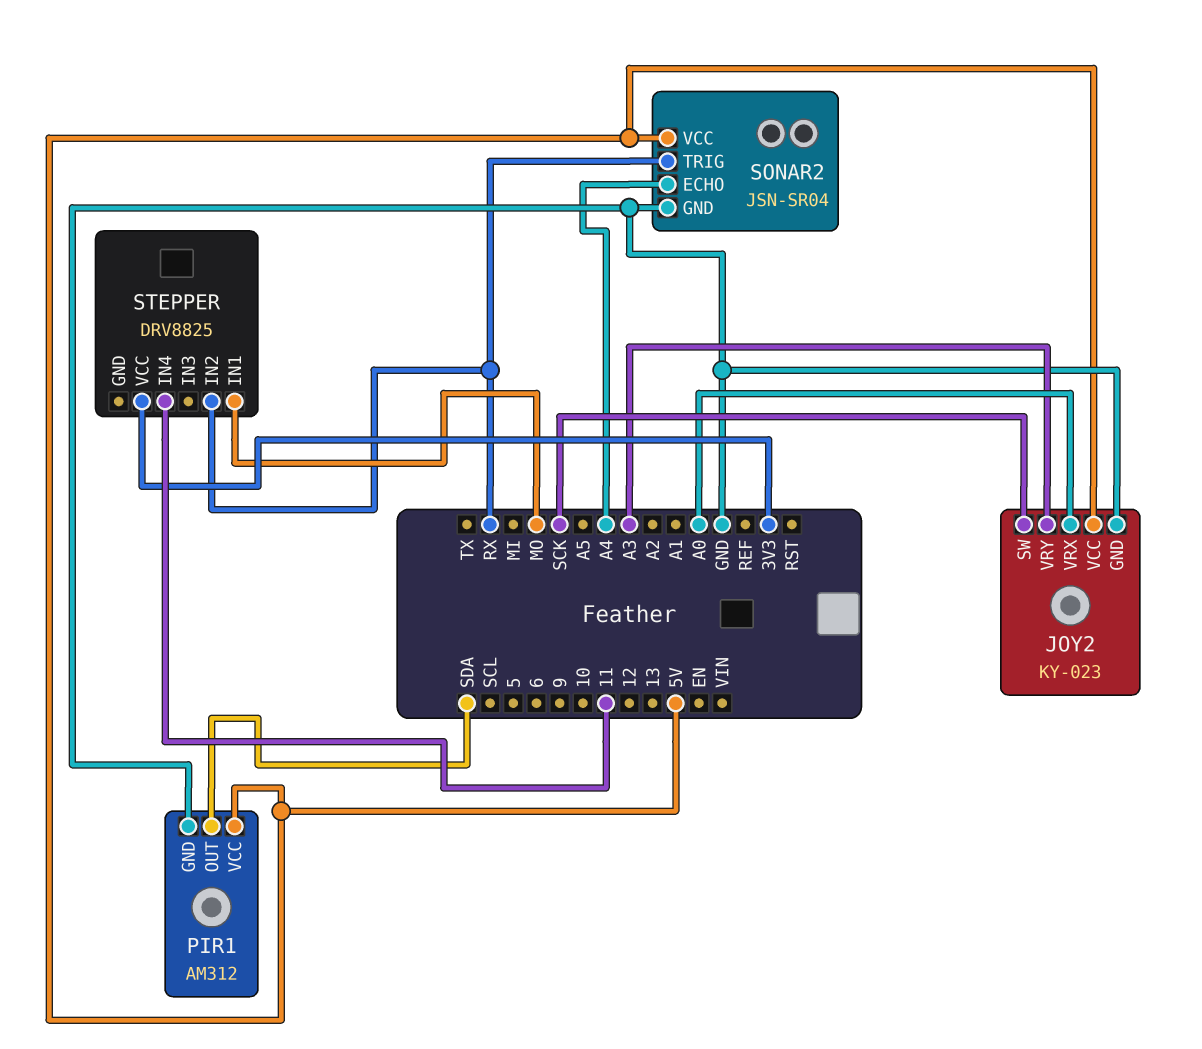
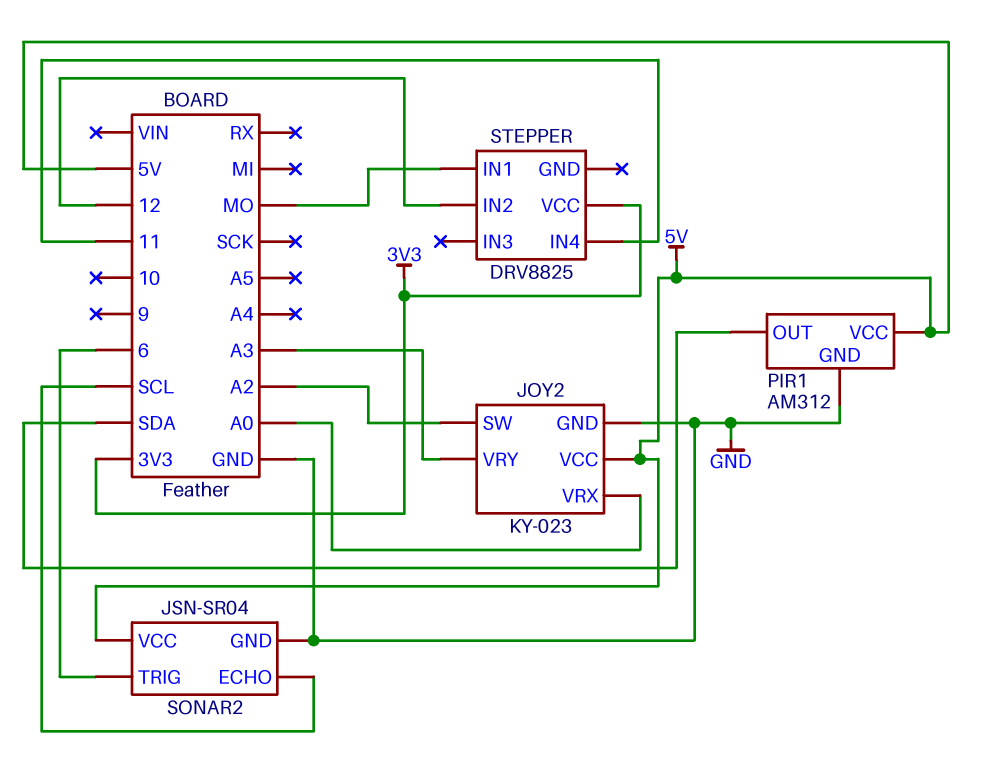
JOY2 pin SW: SCK -> A2
SONAR2 pin ECHO: A4 -> SCL
SONAR2 pin TRIG: RX -> 6
STEPPER pin IN2: RX -> 12

